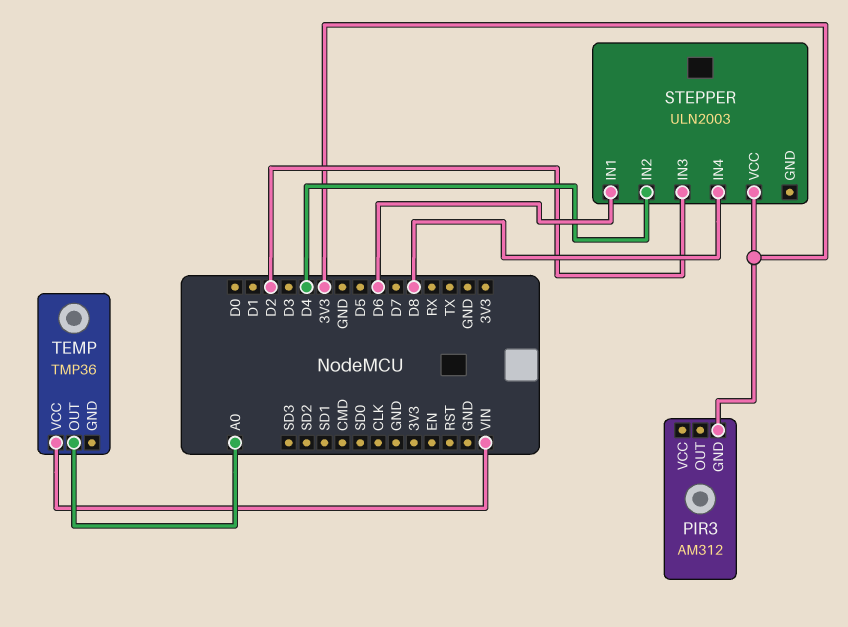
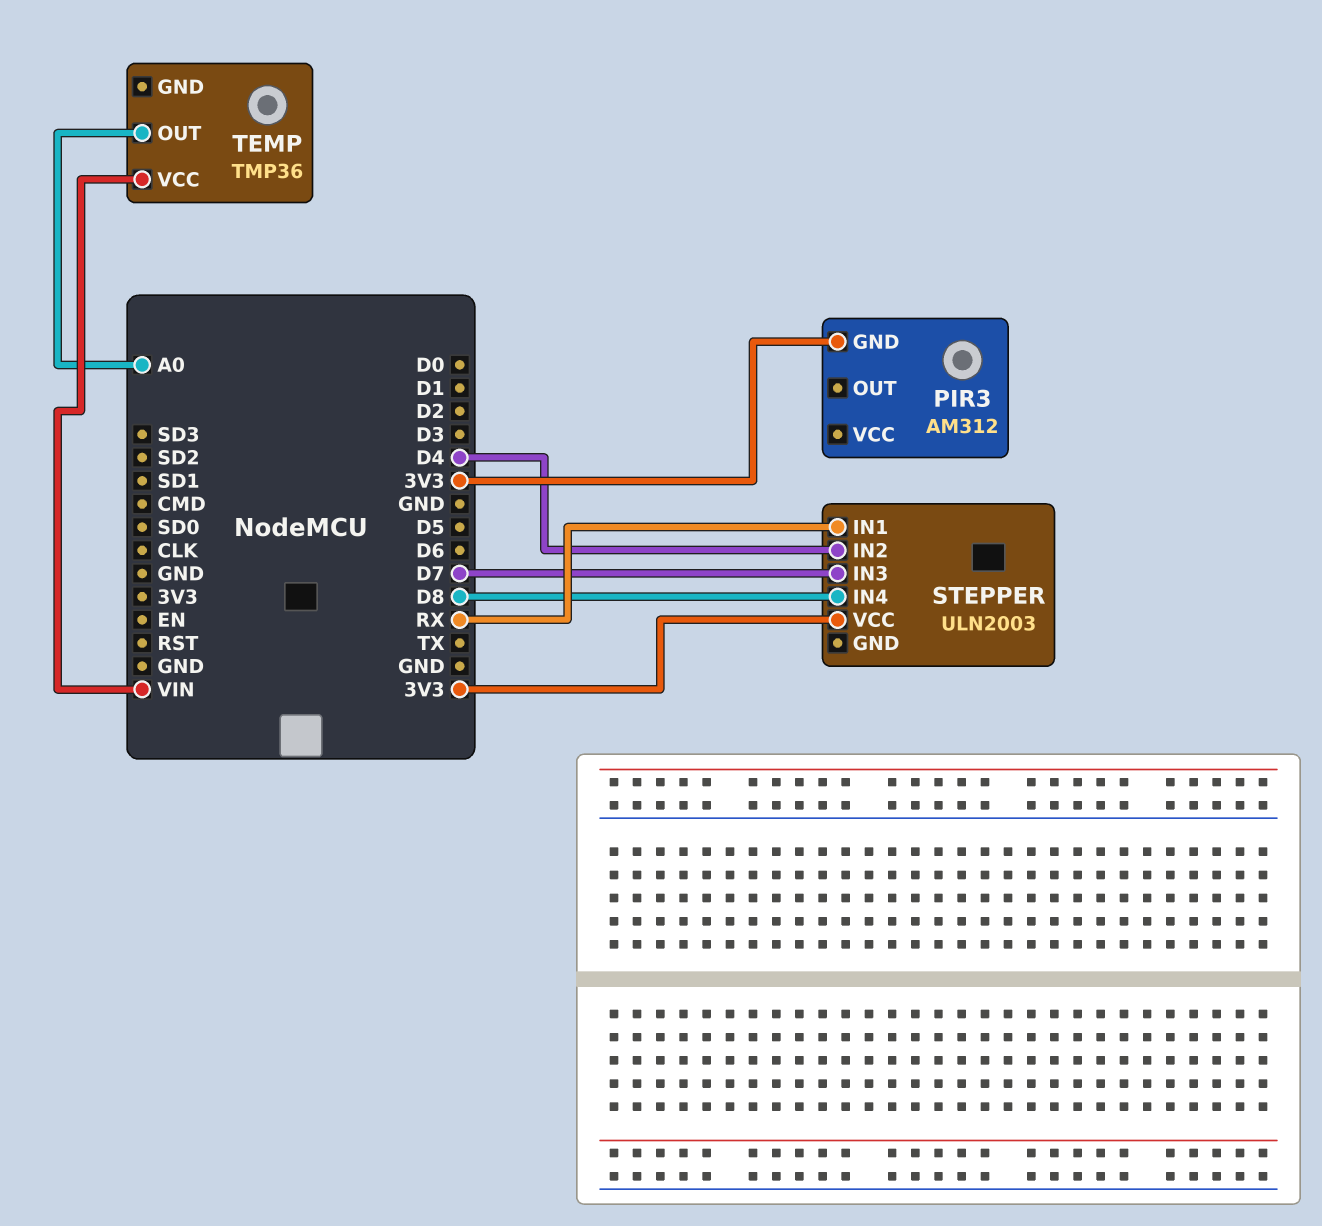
STEPPER pin IN1: D6 -> RX
STEPPER pin IN3: D2 -> D7

